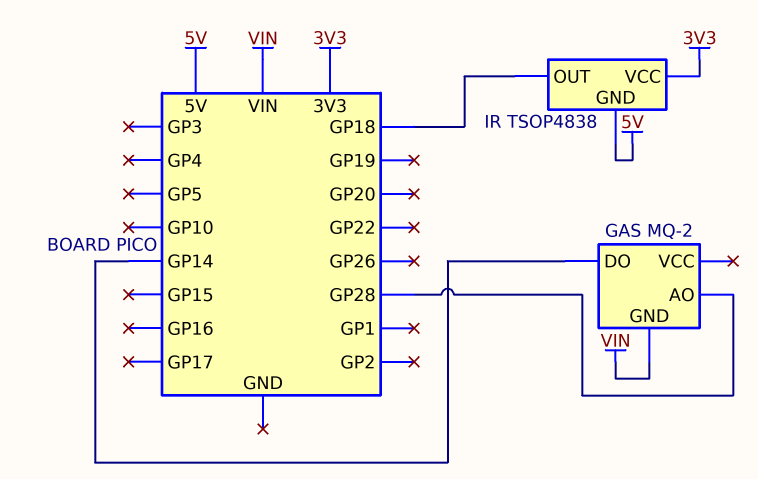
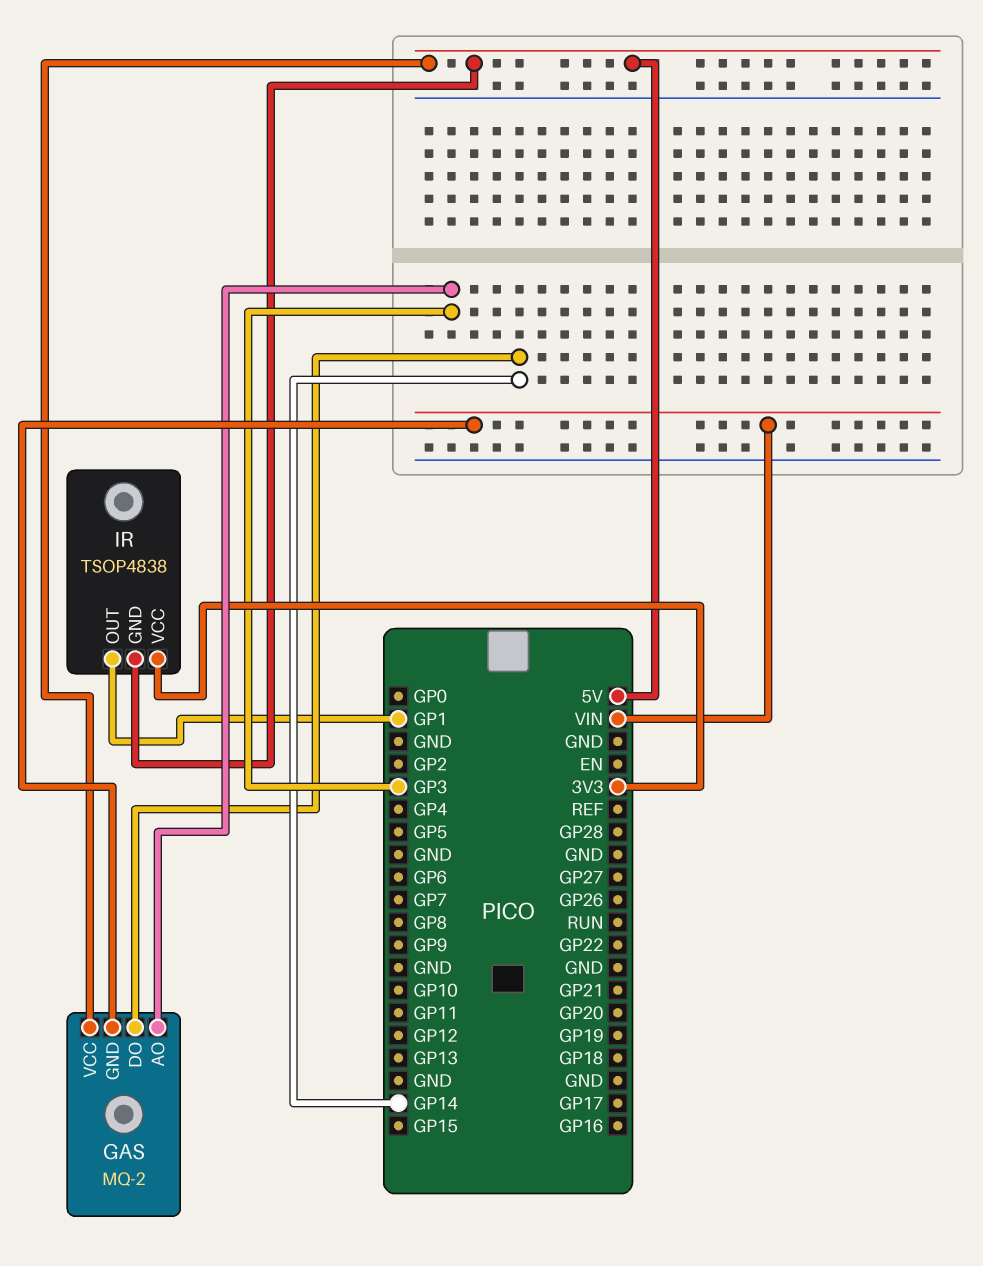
GAS pin AO: GP28 -> GP3
GAS pin VCC: none -> 5V
IR pin OUT: GP18 -> GP1

